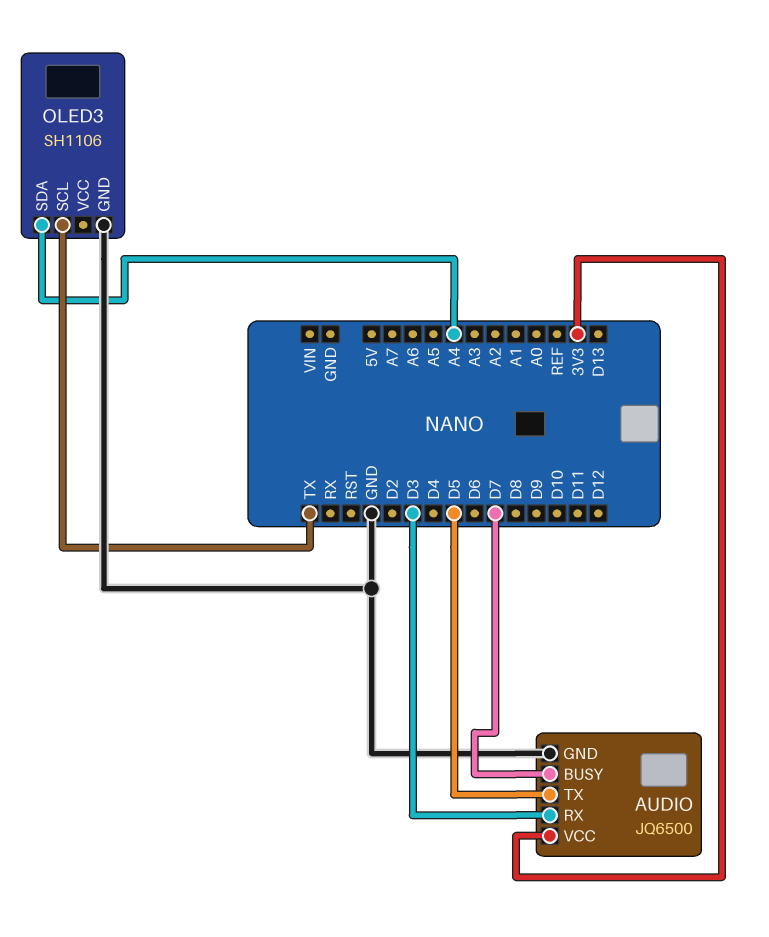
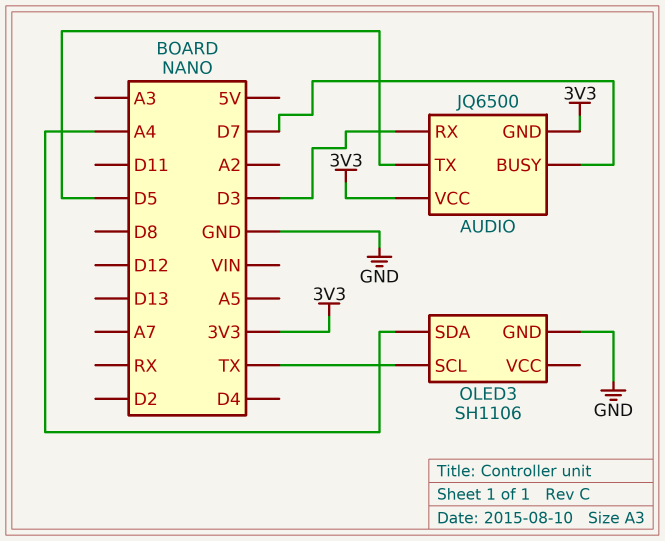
AUDIO pin GND: GND -> 3V3

